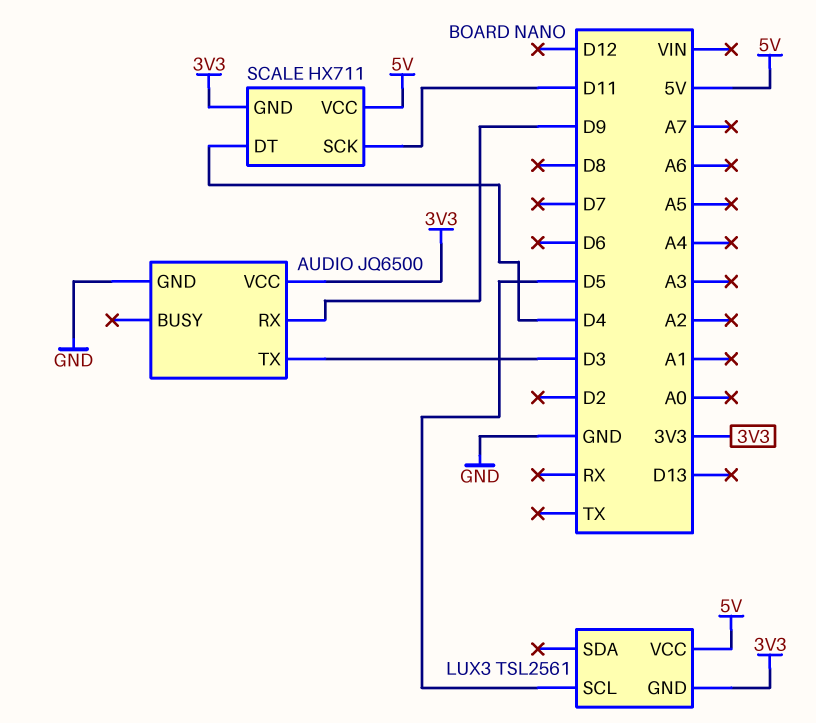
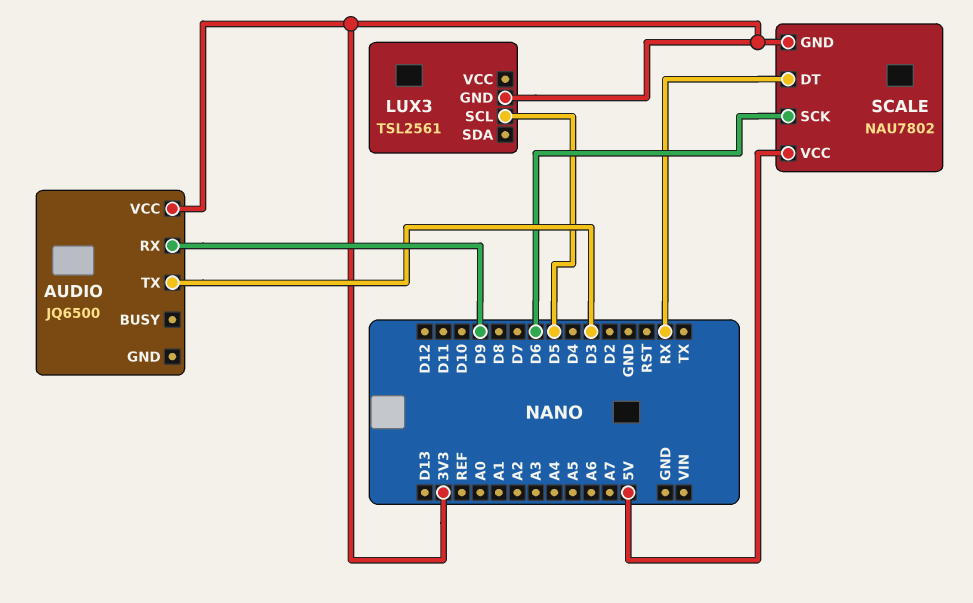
AUDIO pin GND: GND -> none
LUX3 pin VCC: 5V -> none
SCALE: HX711 -> NAU7802
SCALE pin DT: D4 -> RX
SCALE pin SCK: D11 -> D6

